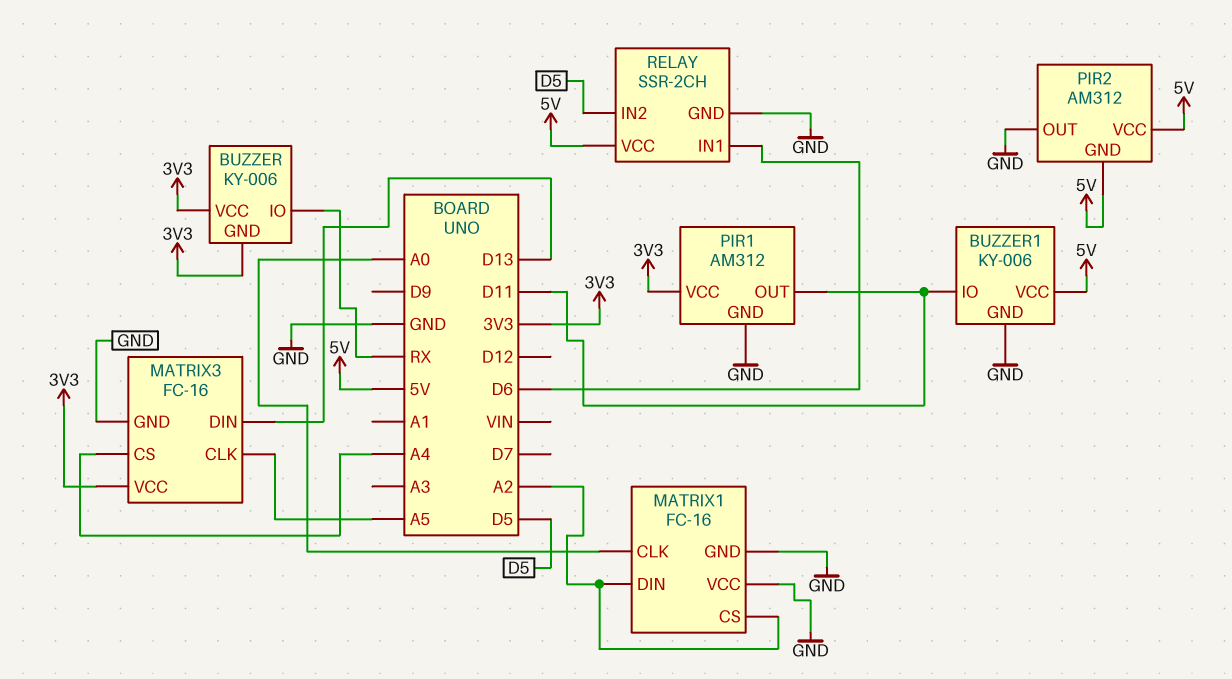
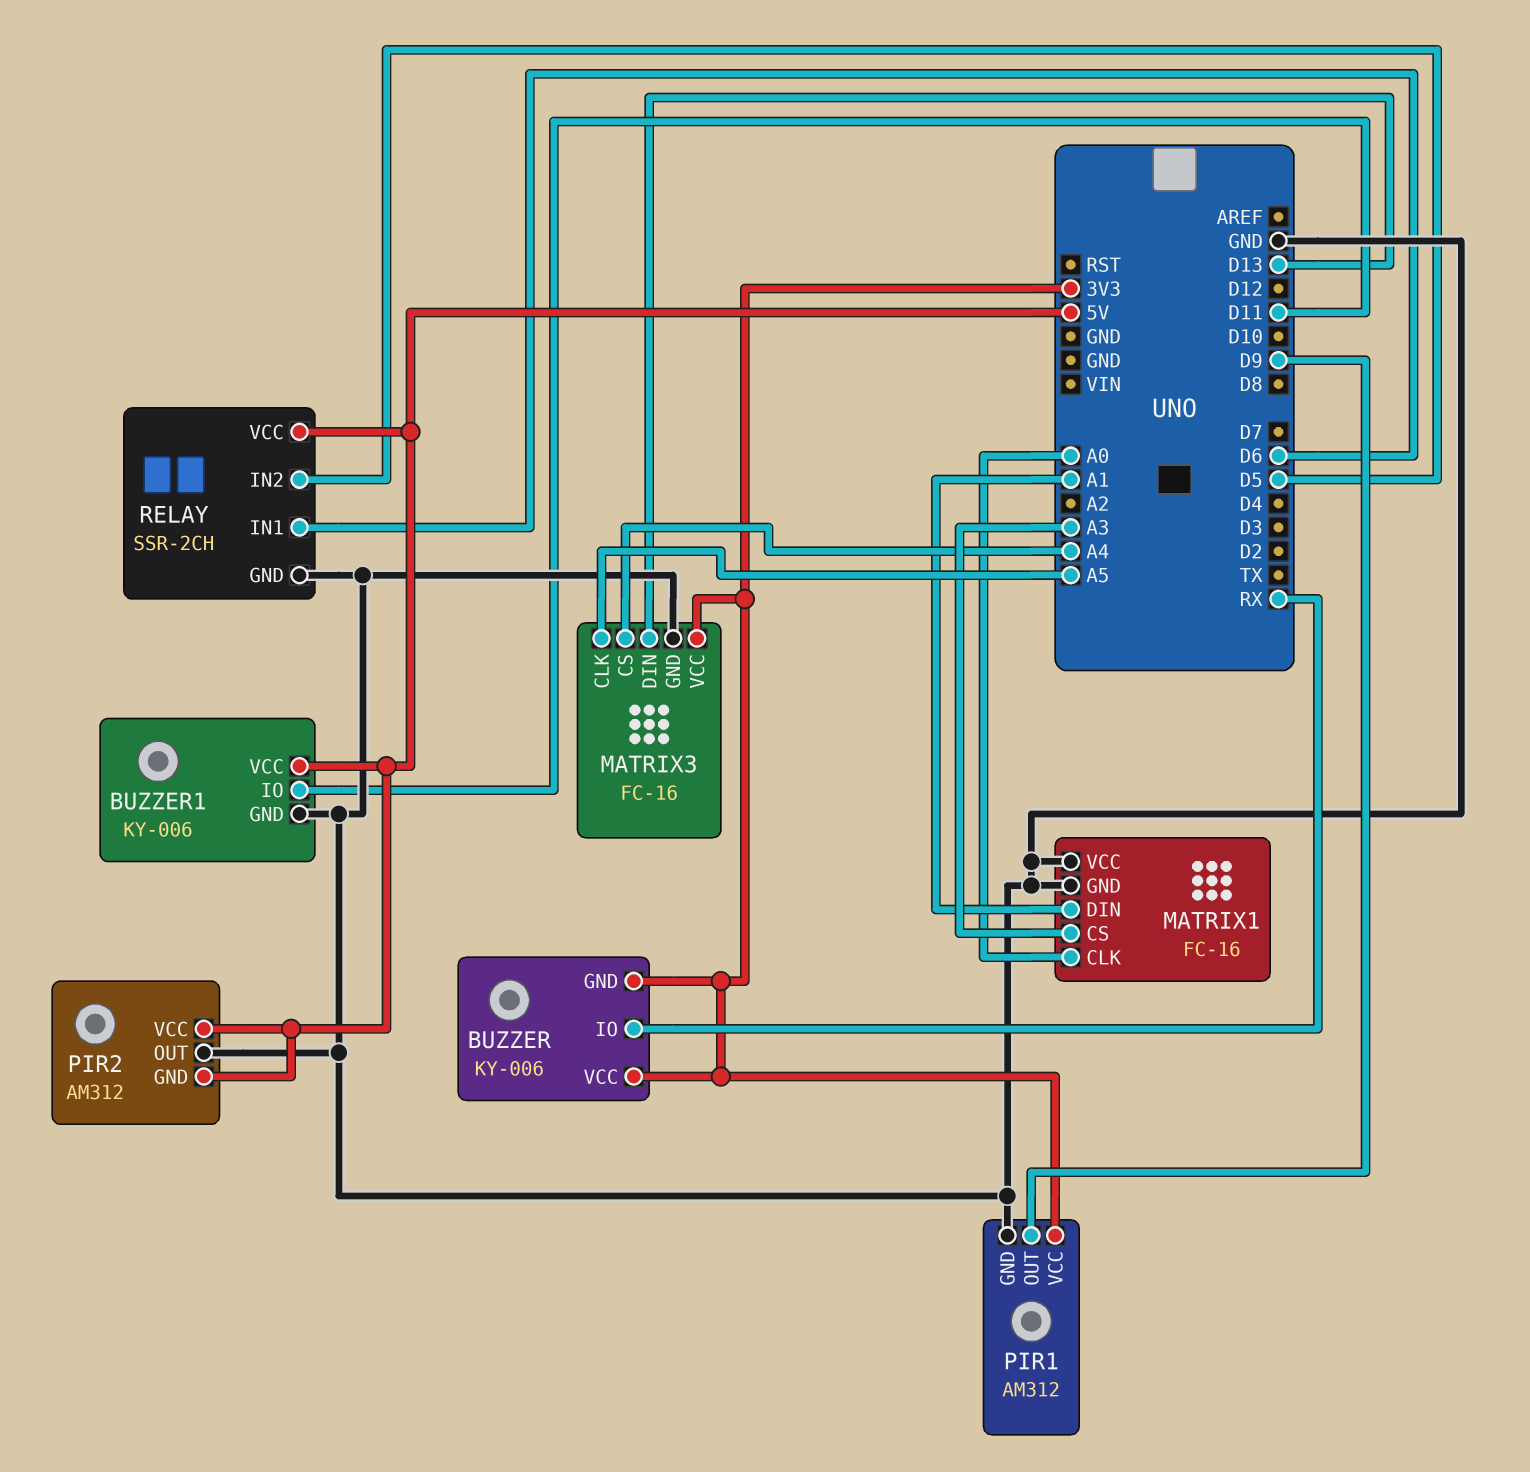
MATRIX1 pin CS: A2 -> A3
MATRIX1 pin DIN: A2 -> A1
PIR1 pin OUT: D11 -> D9

